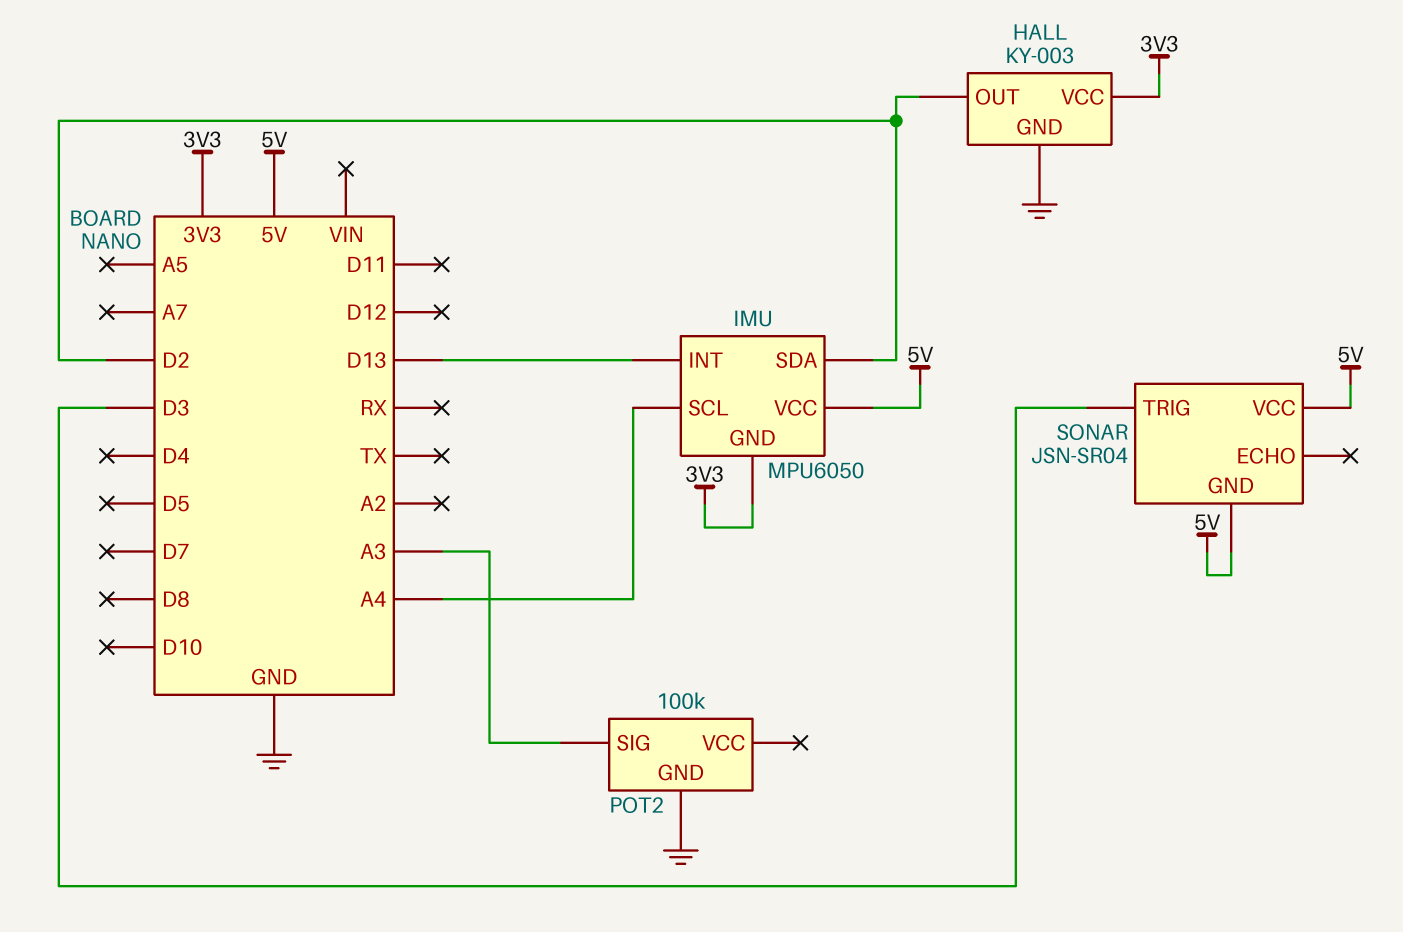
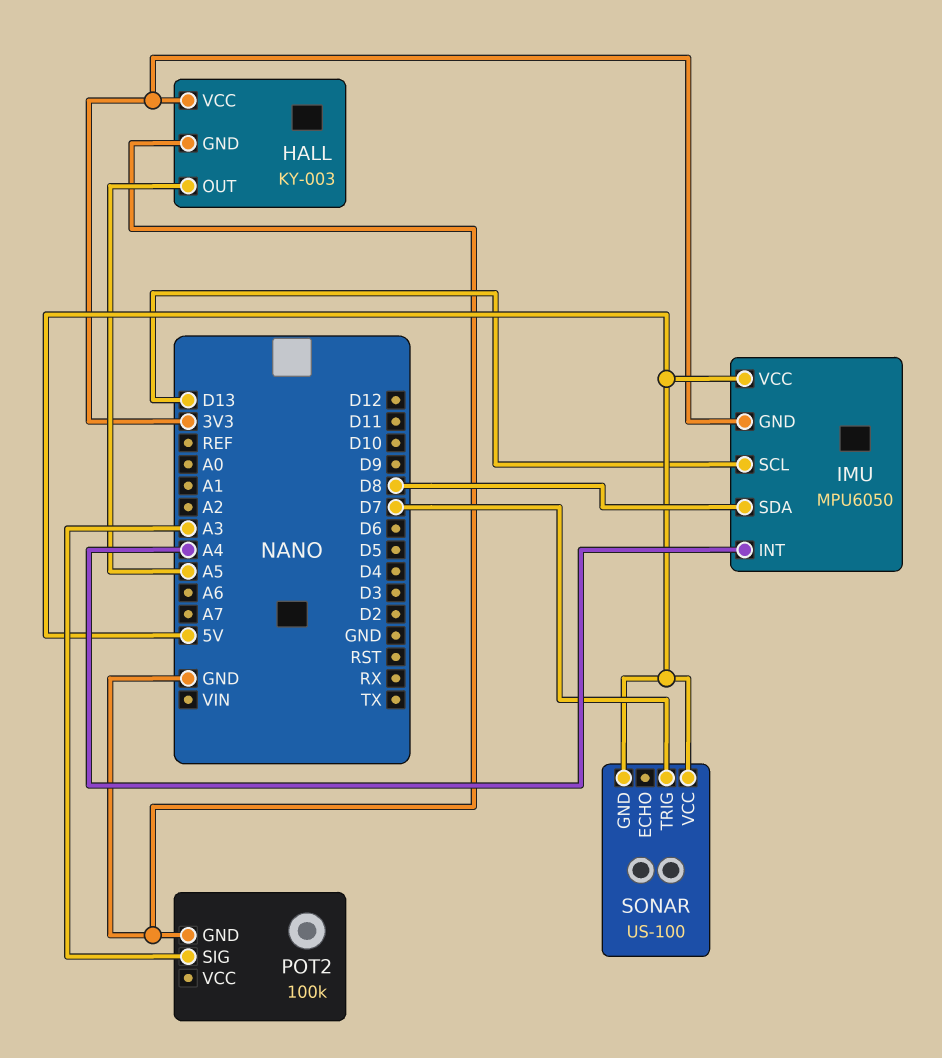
HALL pin OUT: D2 -> A5
IMU pin INT: D13 -> A4
IMU pin SCL: A4 -> D13
IMU pin SDA: D2 -> D8
SONAR: JSN-SR04 -> US-100
SONAR pin TRIG: D3 -> D7

